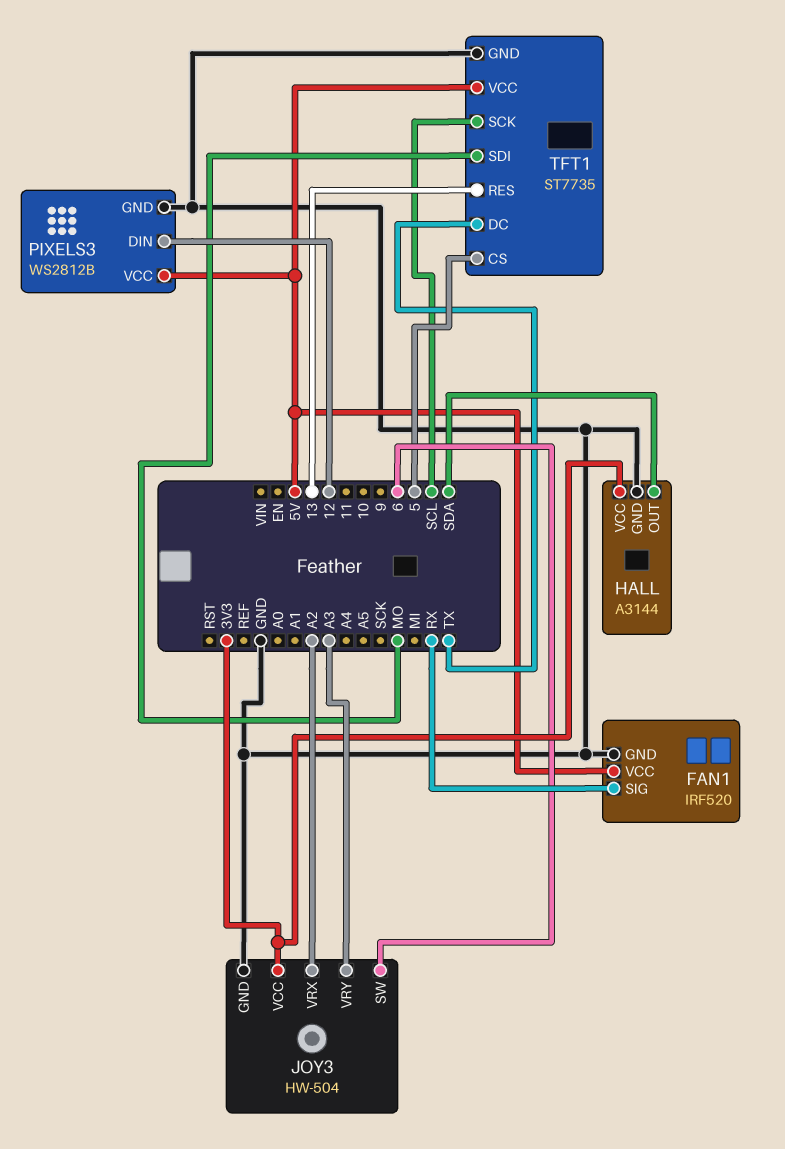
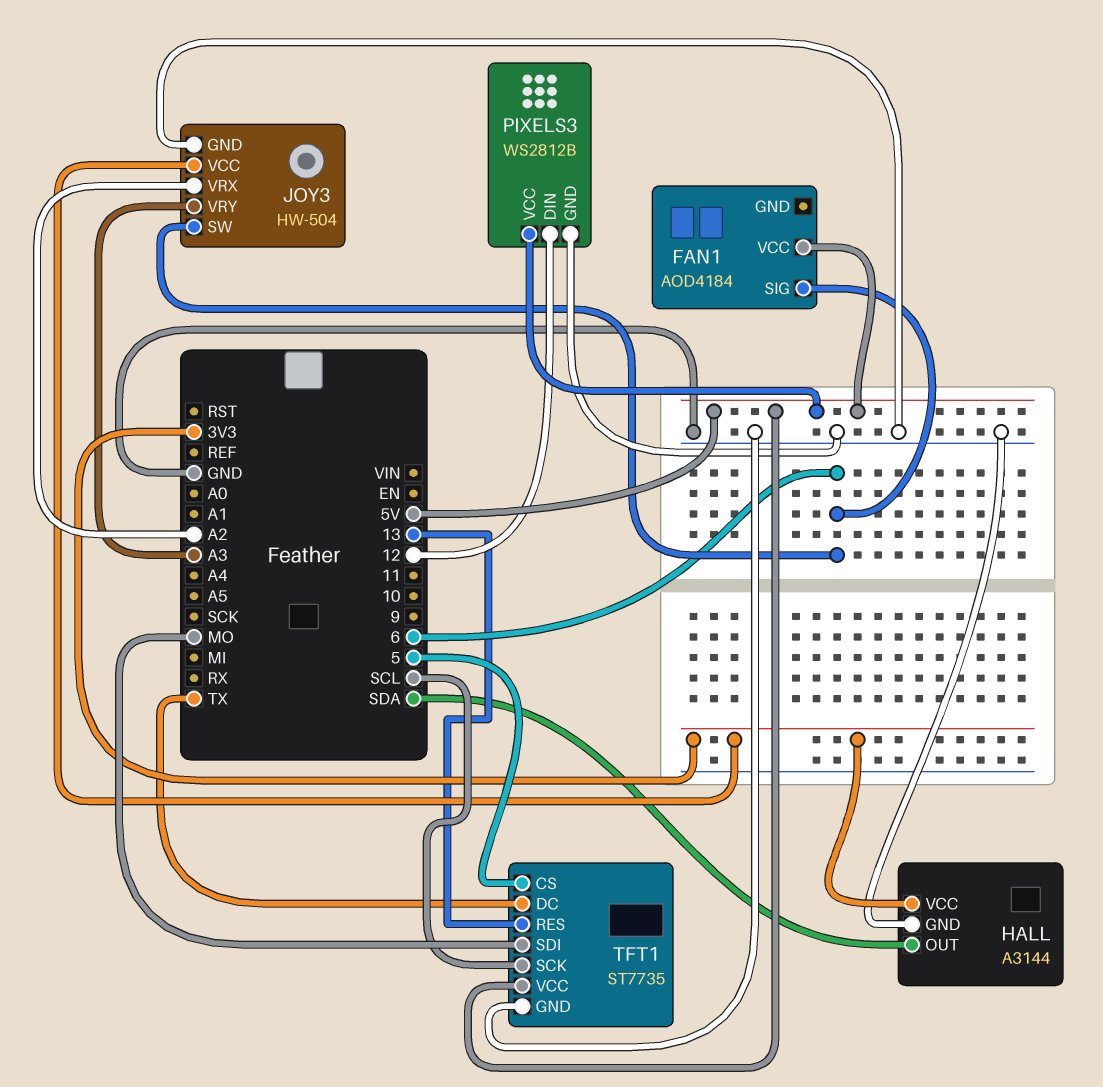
FAN1: IRF520 -> AOD4184
FAN1 pin GND: GND -> none
FAN1 pin SIG: RX -> 6

